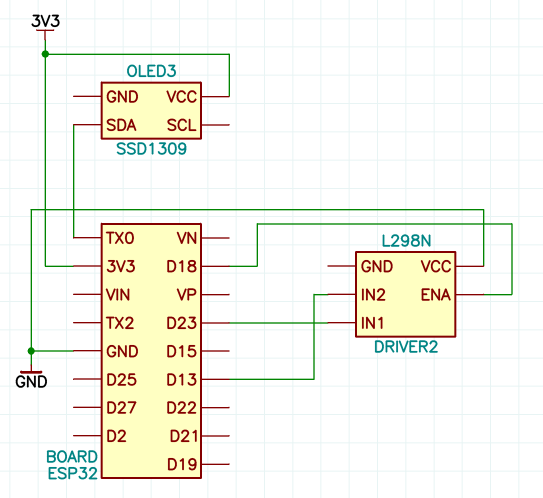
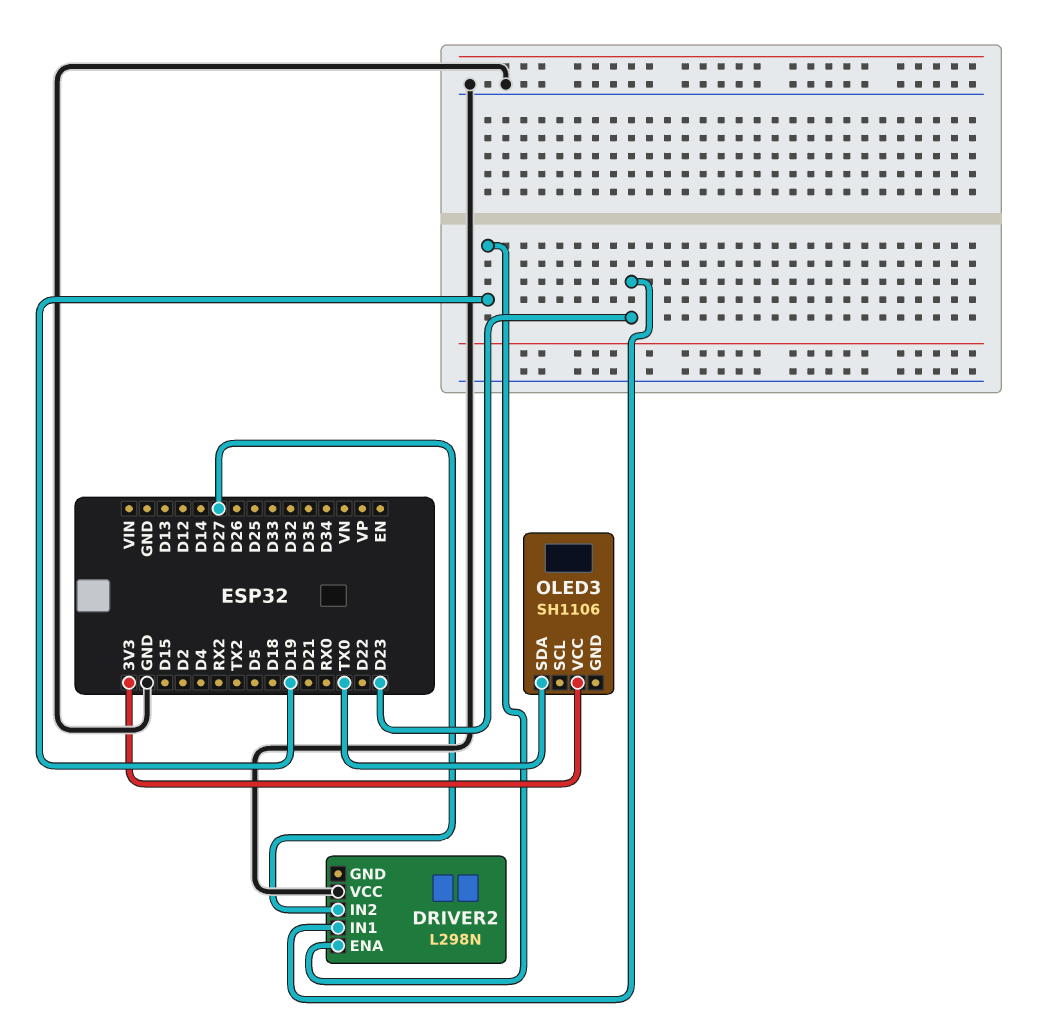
DRIVER2 pin ENA: D18 -> D19
DRIVER2 pin IN2: D13 -> D27
OLED3: SSD1309 -> SH1106

